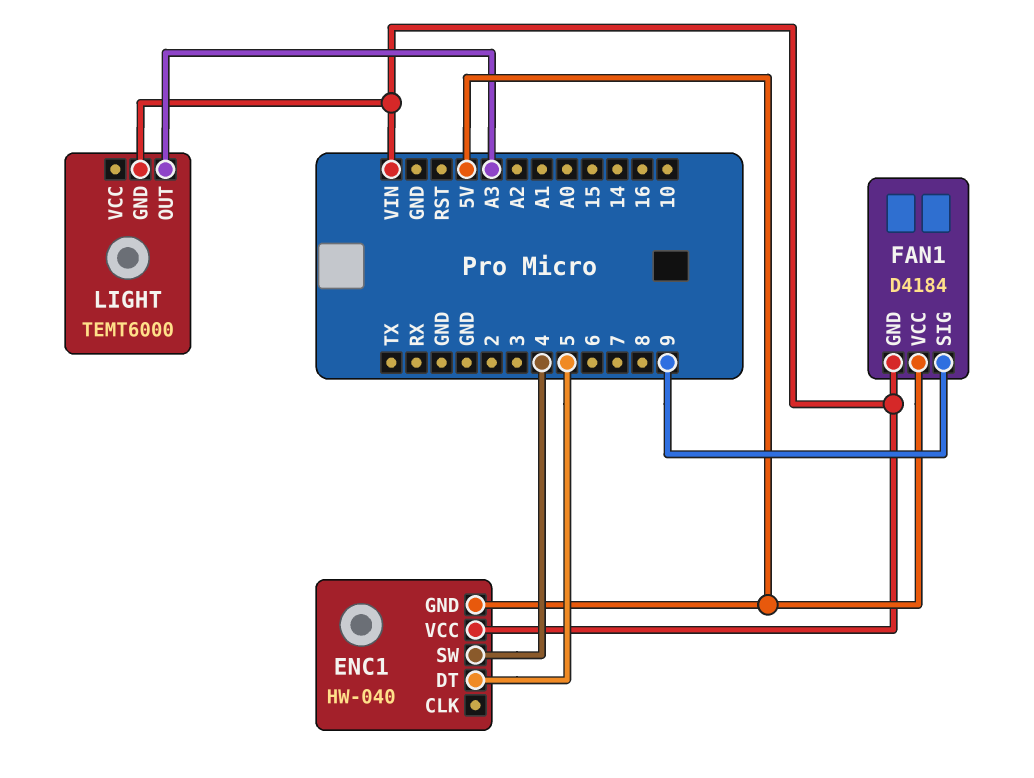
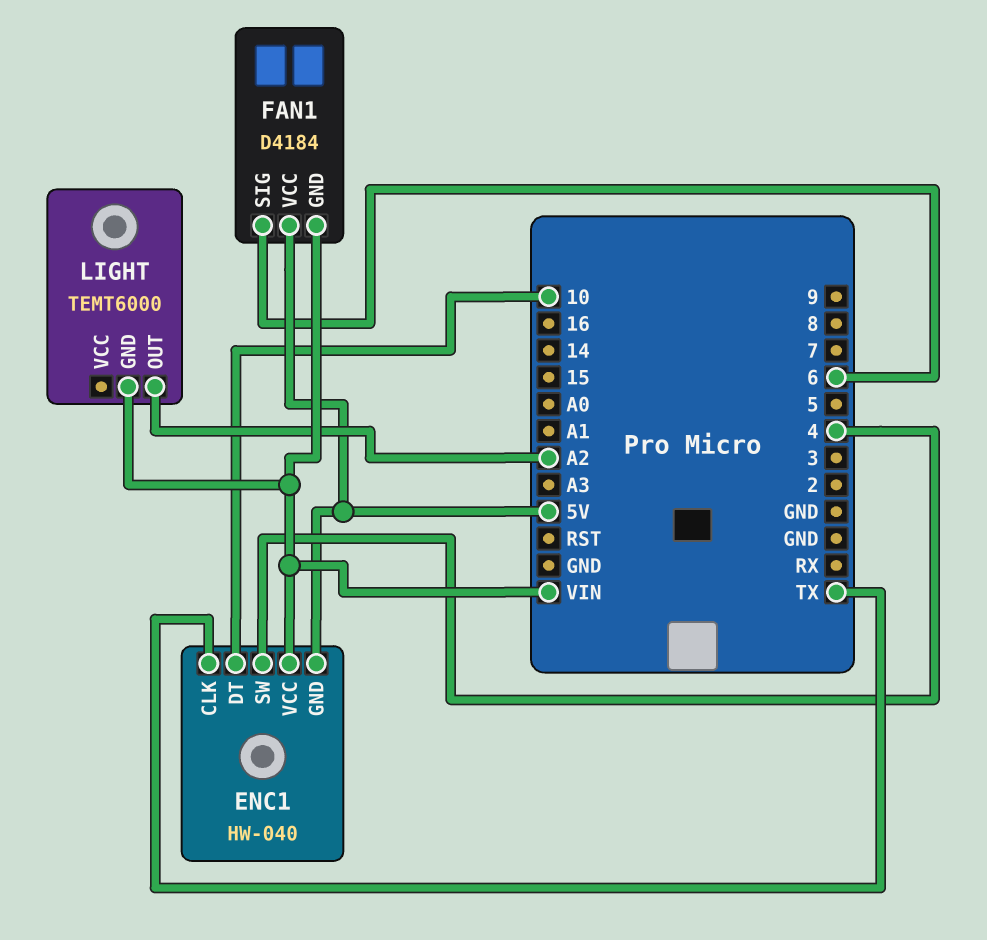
ENC1 pin CLK: none -> TX
ENC1 pin DT: 5 -> 10
FAN1 pin SIG: 9 -> 6
LIGHT pin OUT: A3 -> A2

